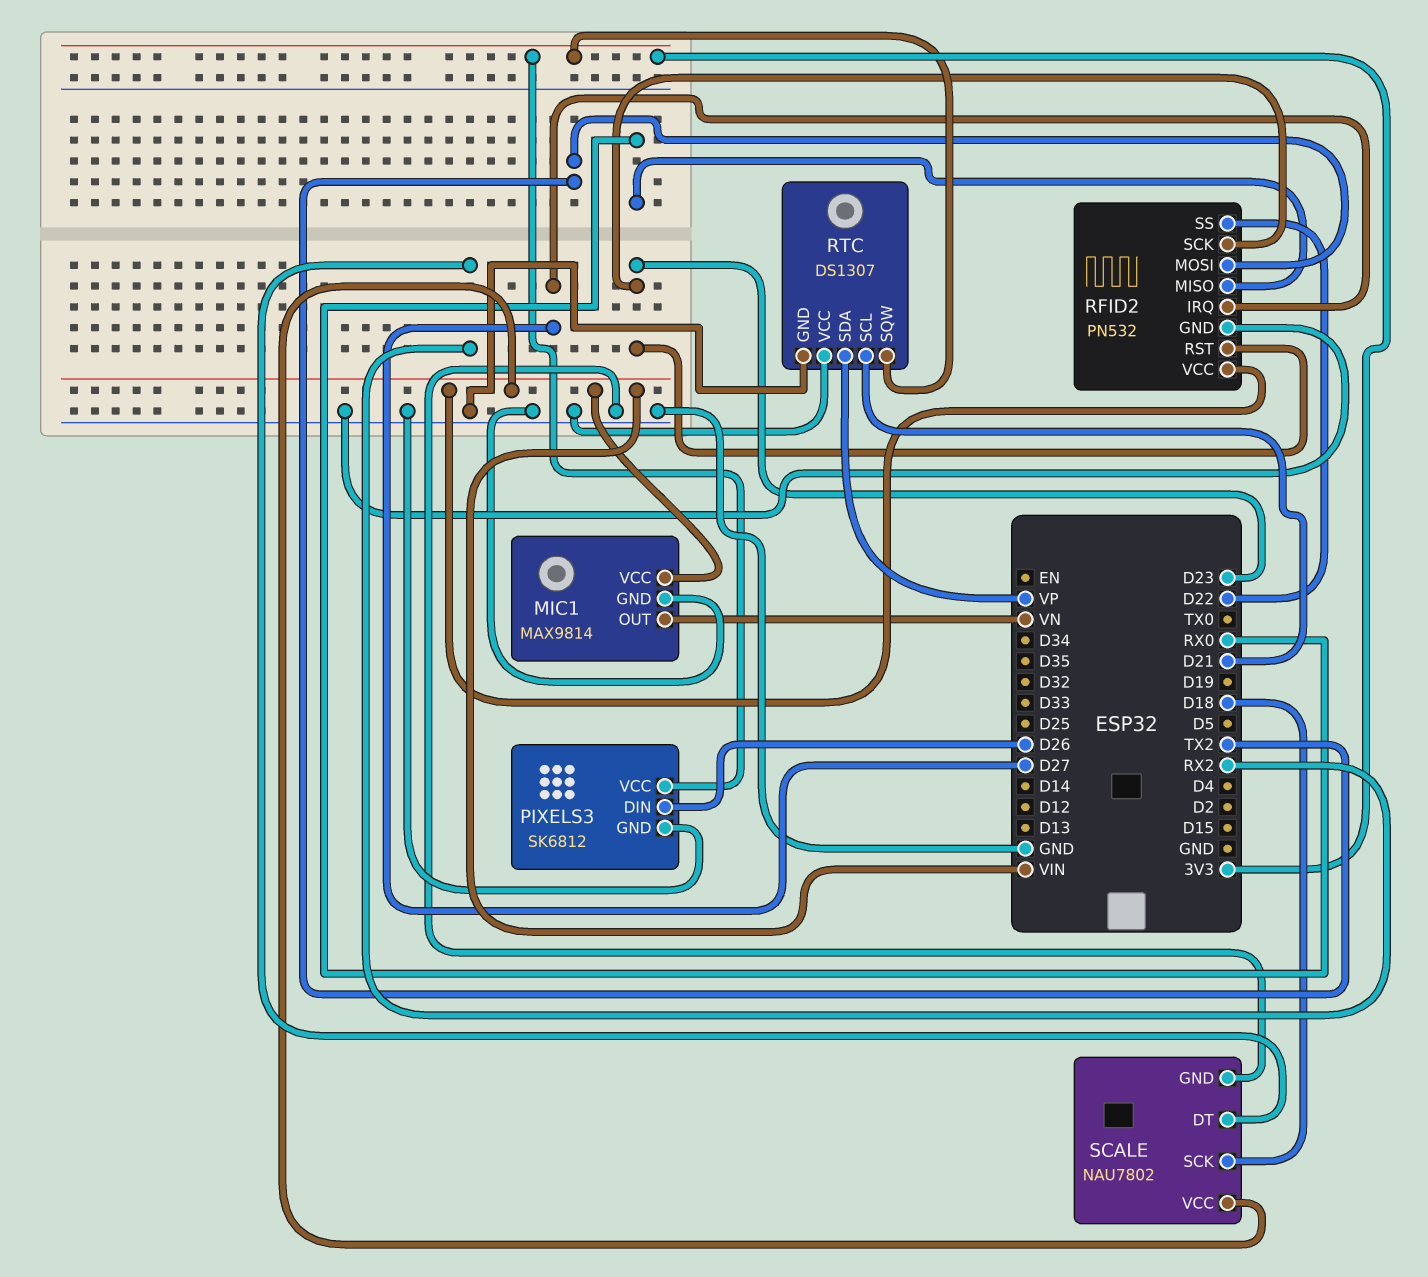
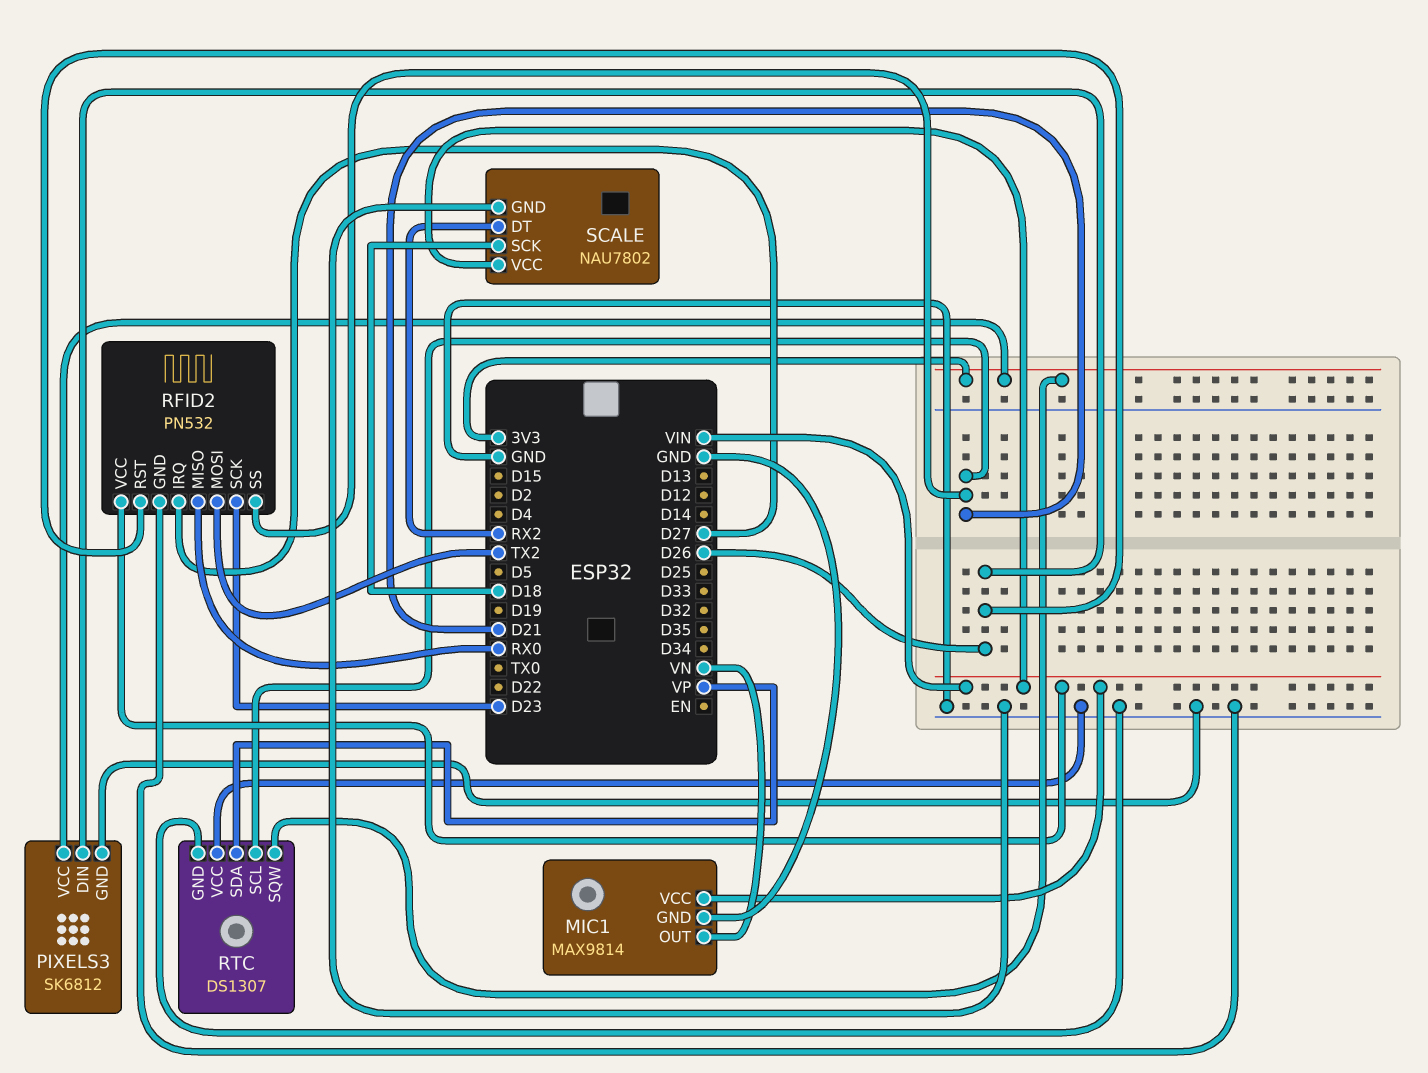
RFID2 pin RST: D23 -> D26
RFID2 pin SS: D22 -> D21

